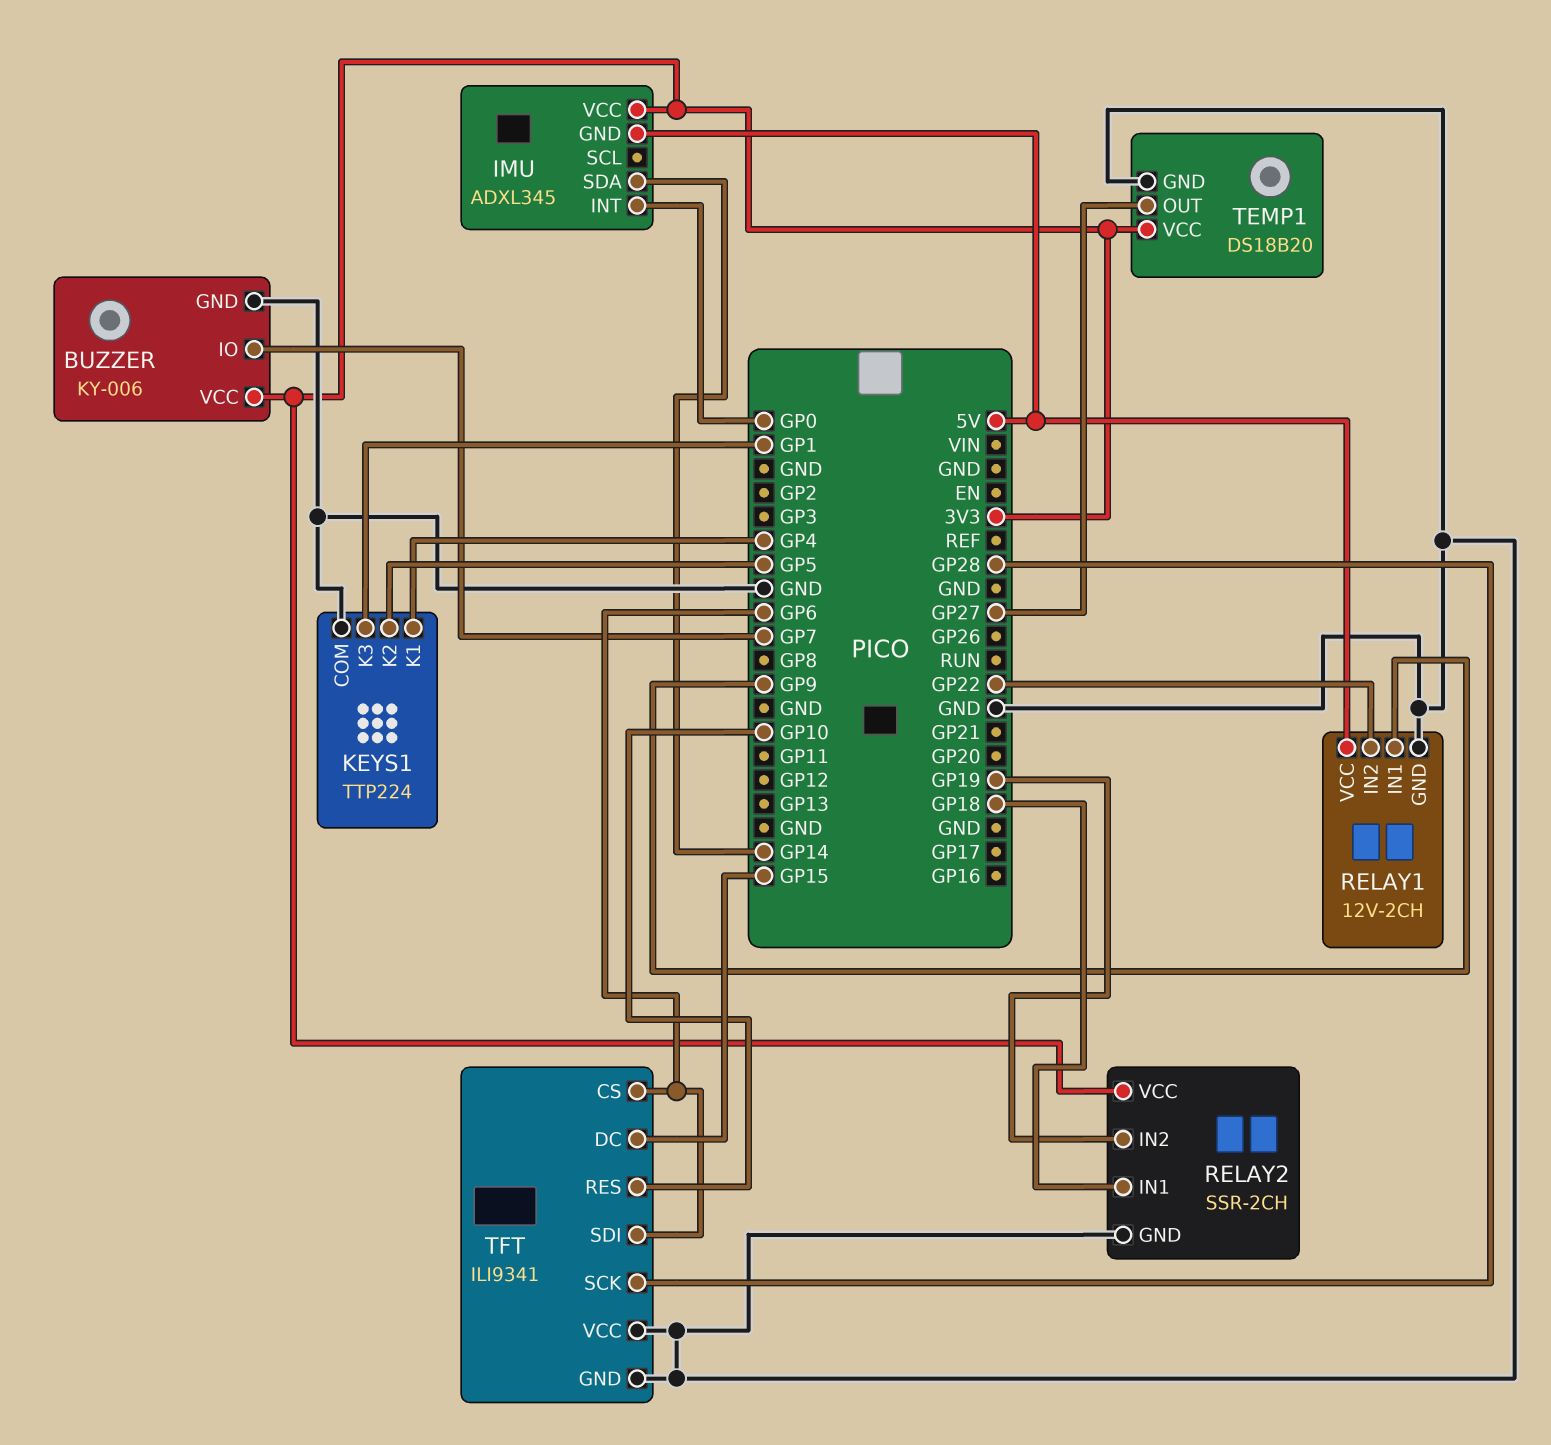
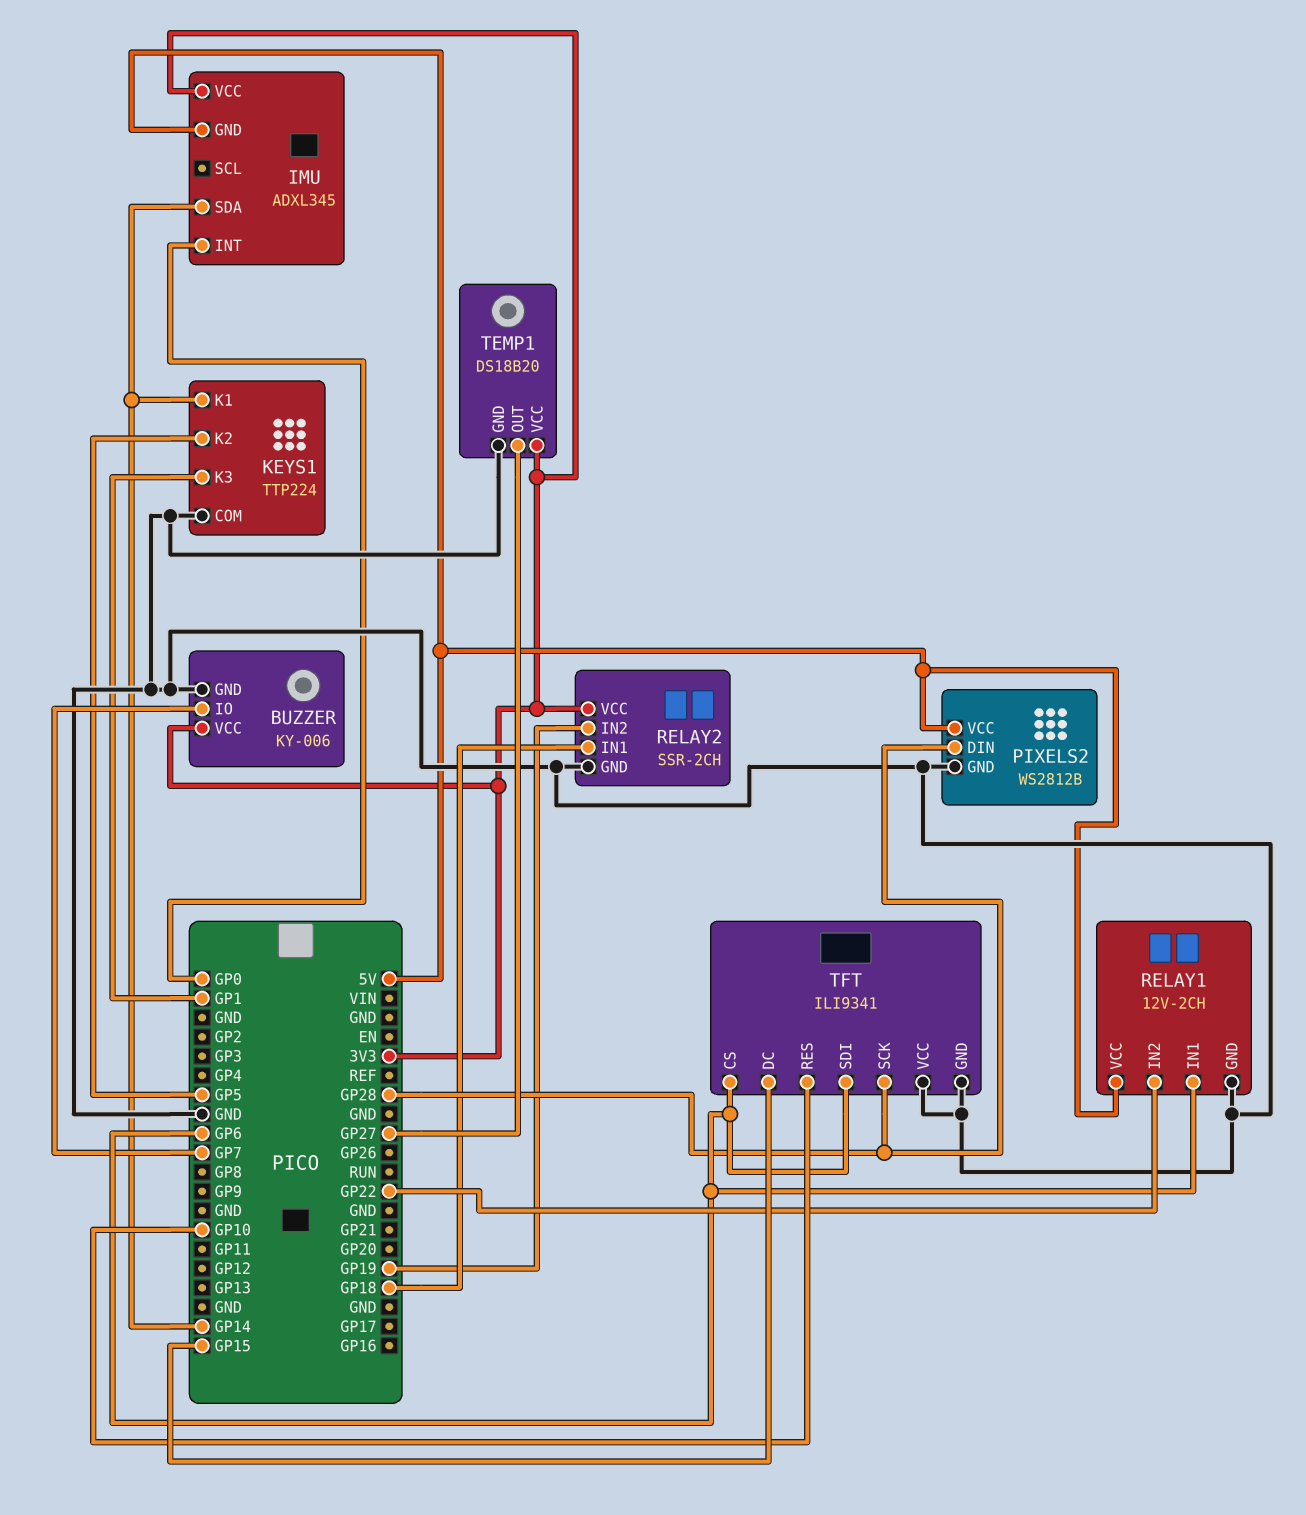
KEYS1 pin K1: GP4 -> GP14
PIXELS2: none -> WS2812B
PIXELS2 pin DIN: none -> GP28
PIXELS2 pin GND: none -> GND
PIXELS2 pin VCC: none -> 5V
RELAY1 pin IN1: GP9 -> GP6

